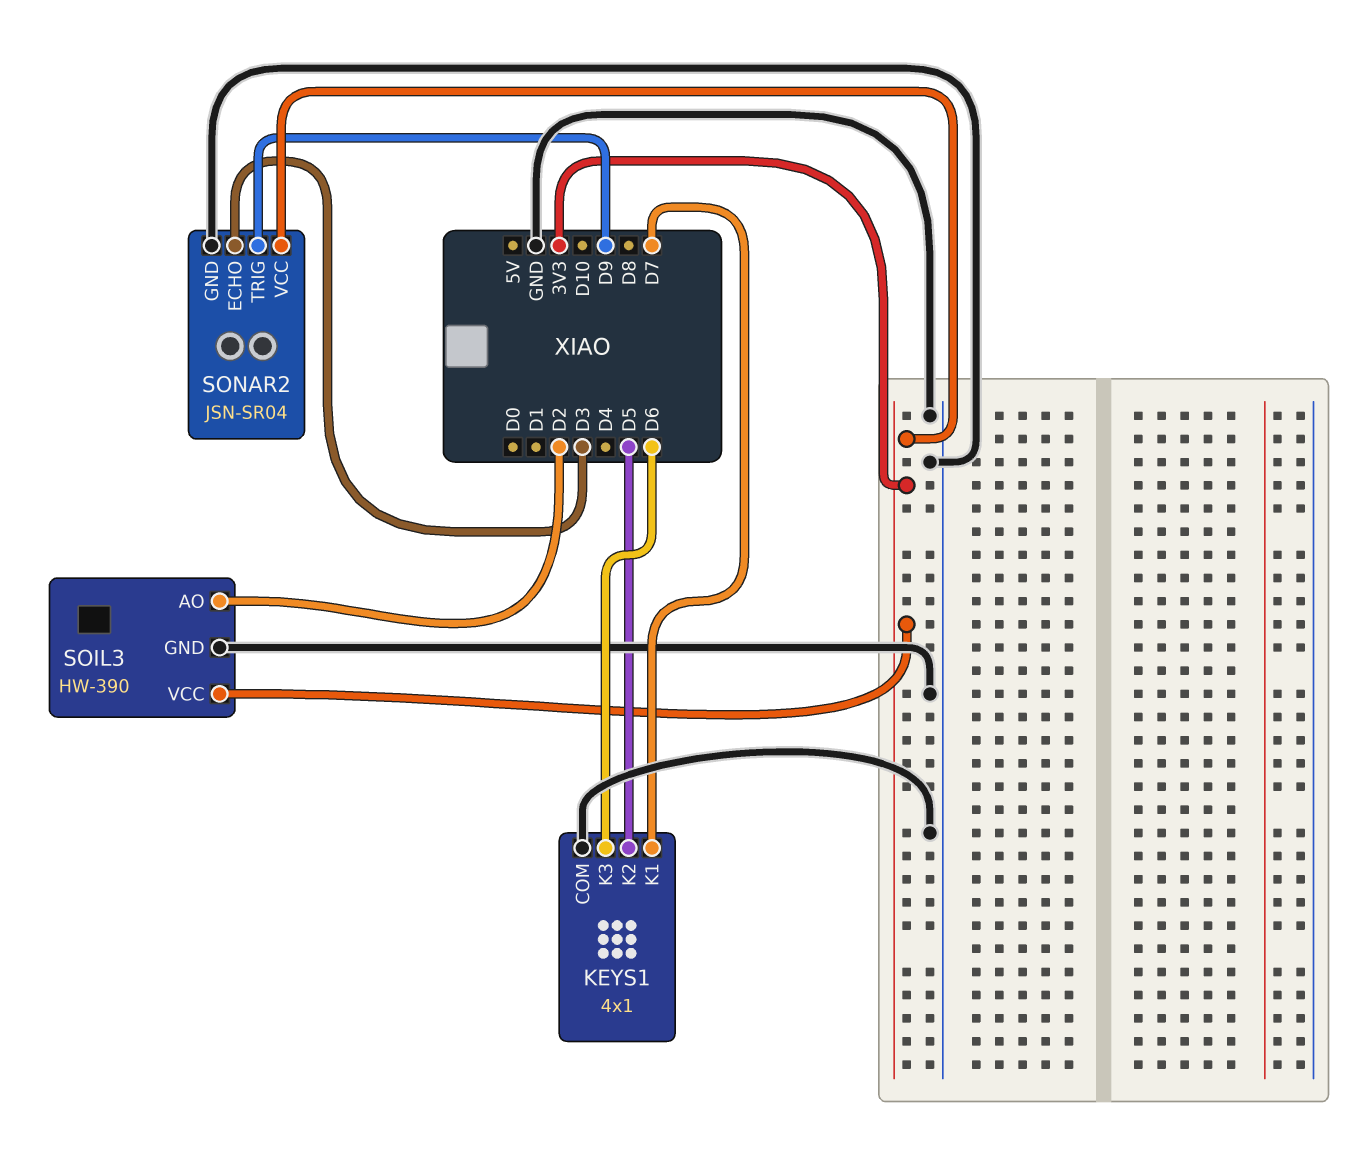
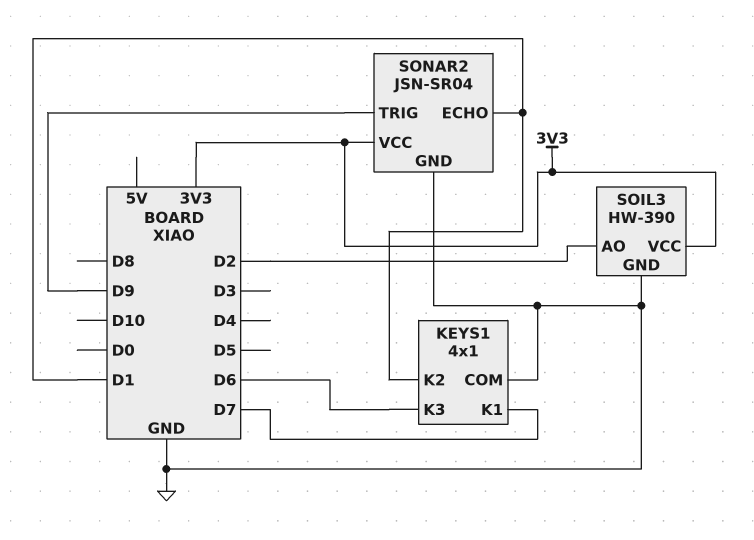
KEYS1 pin K2: D5 -> D1
SONAR2 pin ECHO: D3 -> D1

